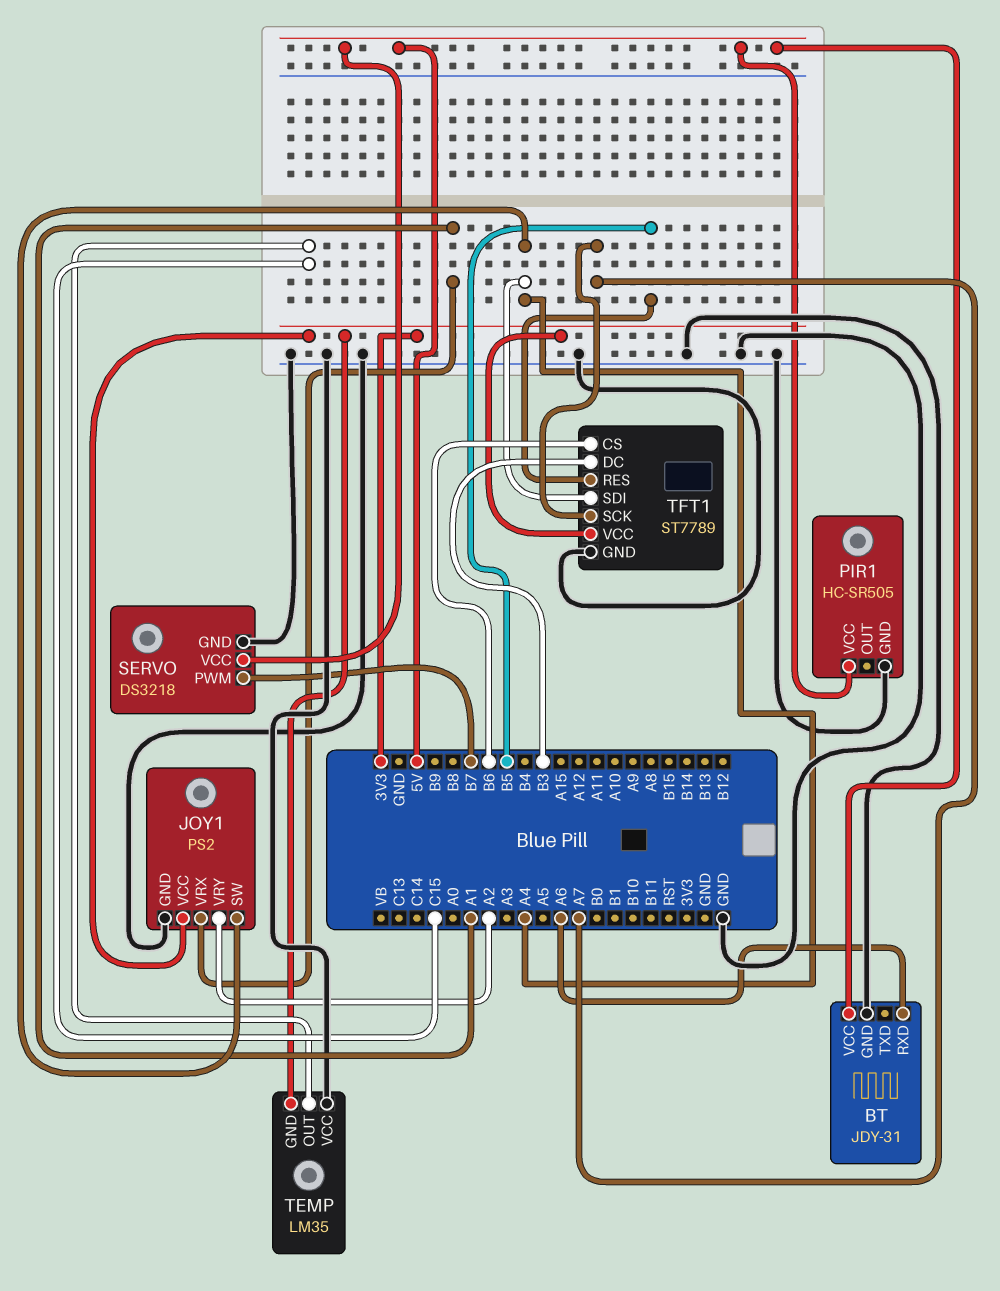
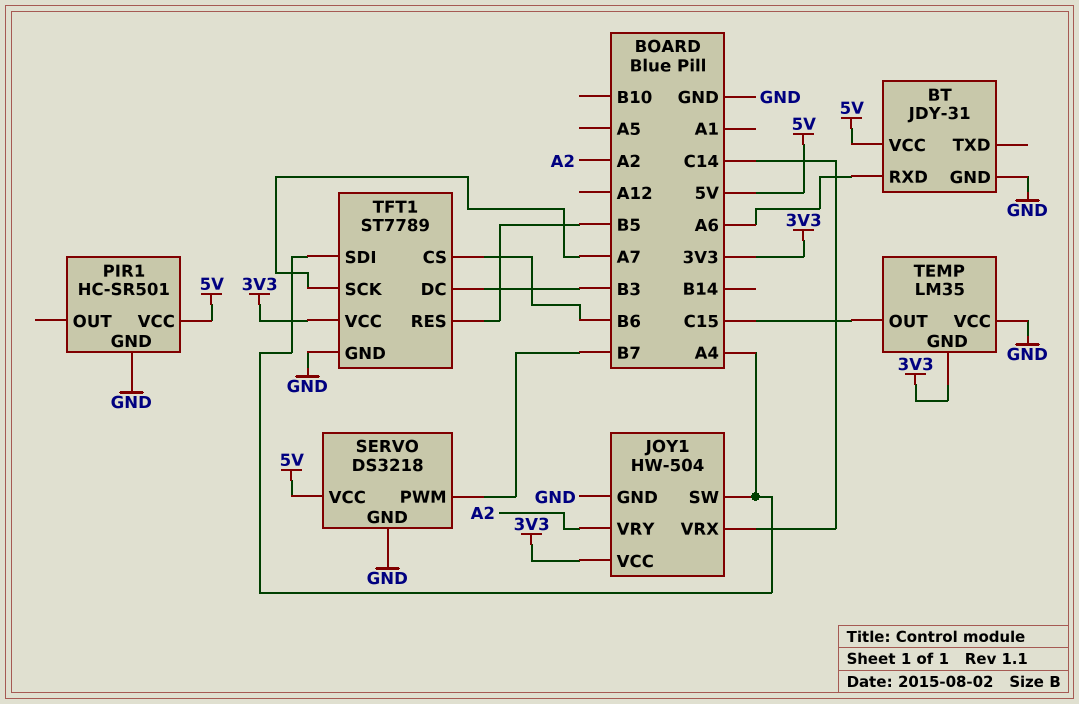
JOY1: PS2 -> HW-504
JOY1 pin VRX: A1 -> C14
PIR1: HC-SR505 -> HC-SR501

